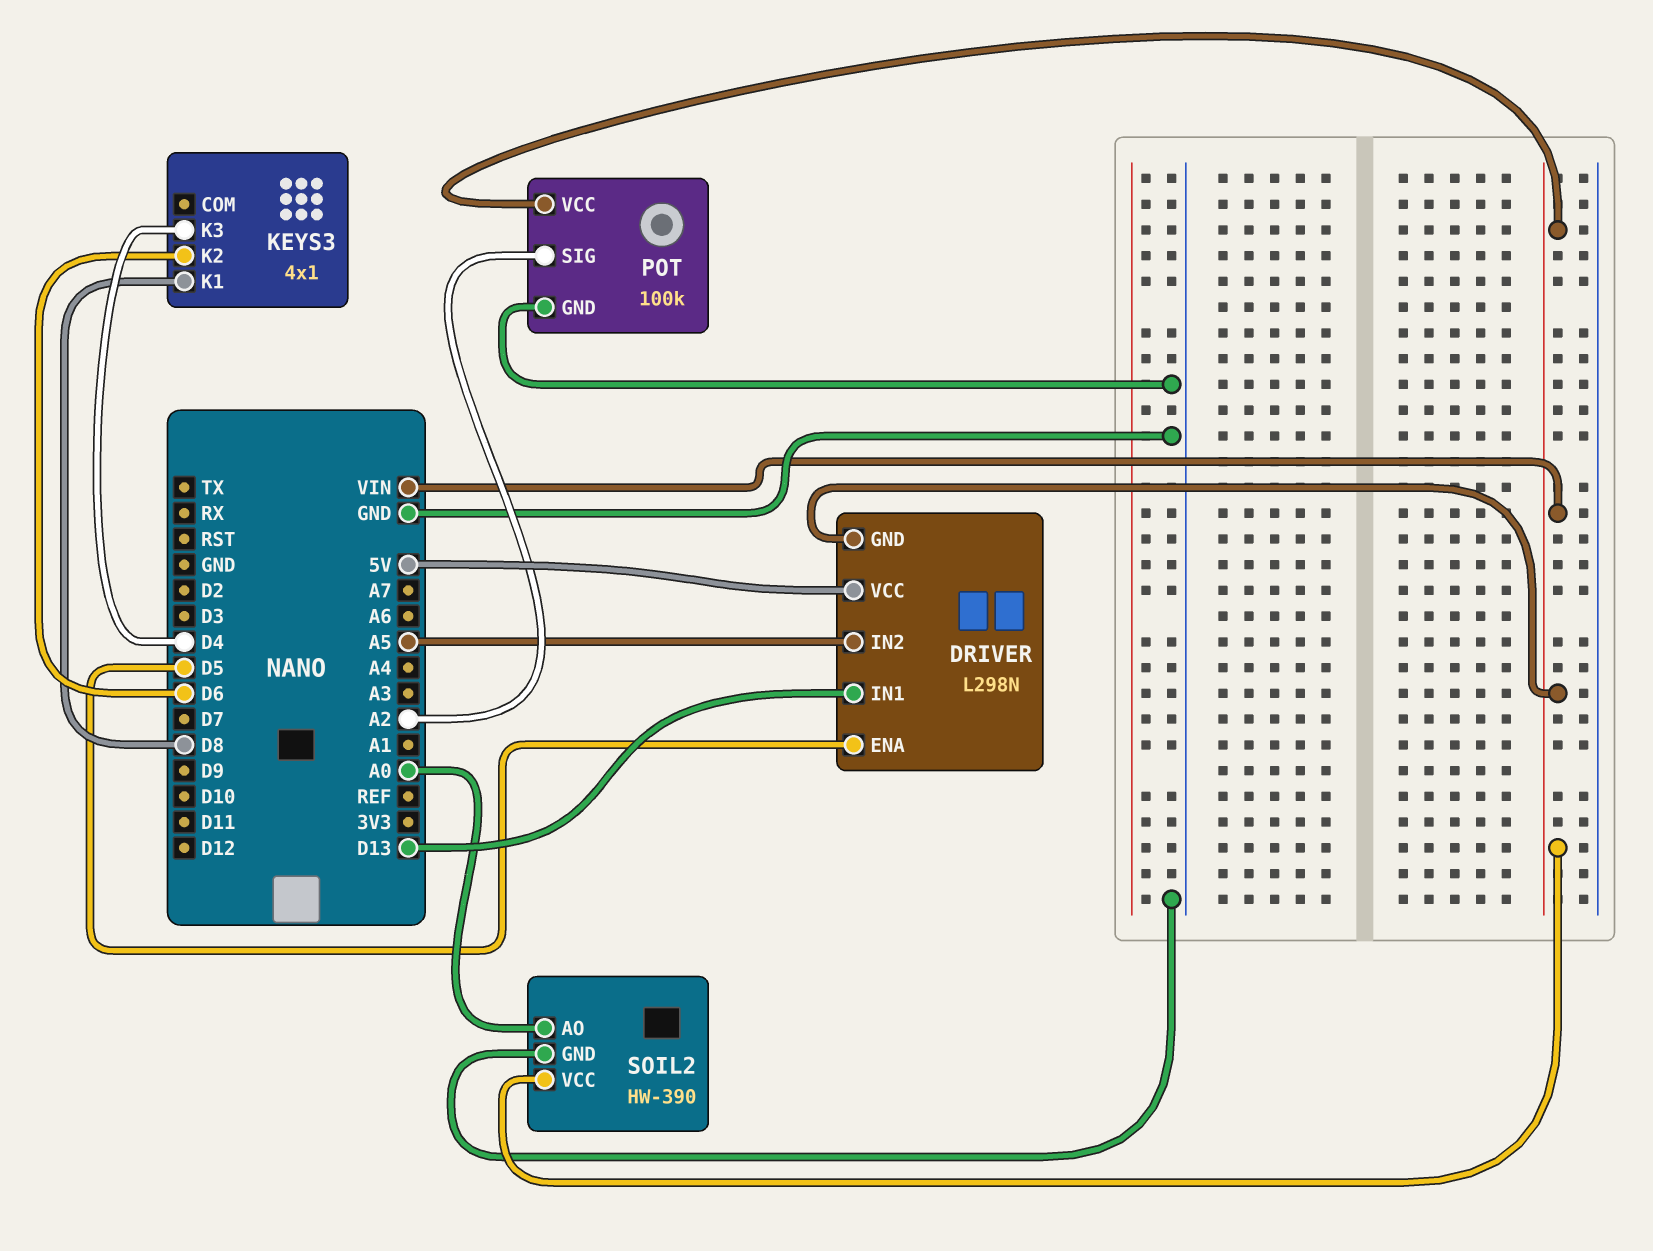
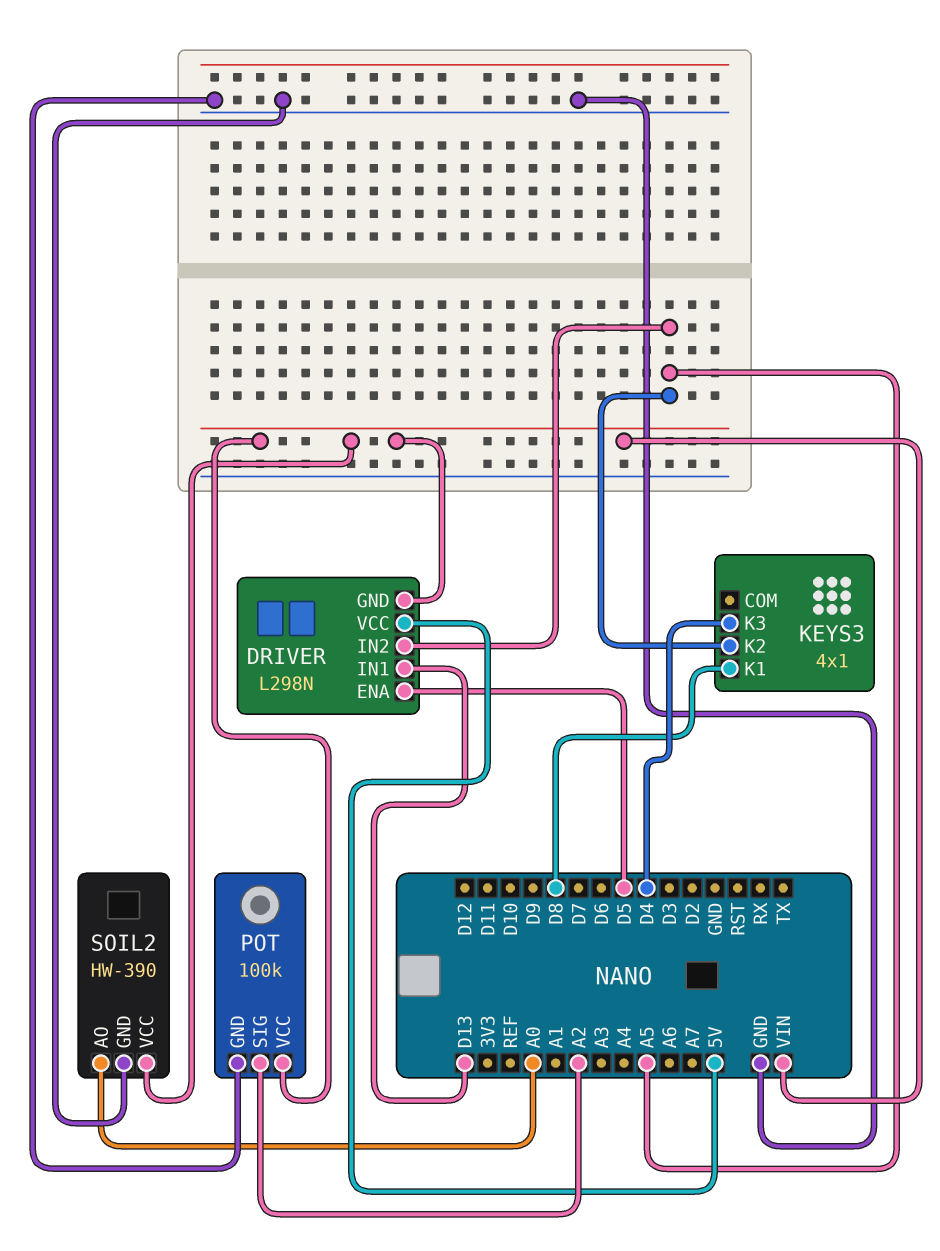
KEYS3 pin K2: D6 -> A5

